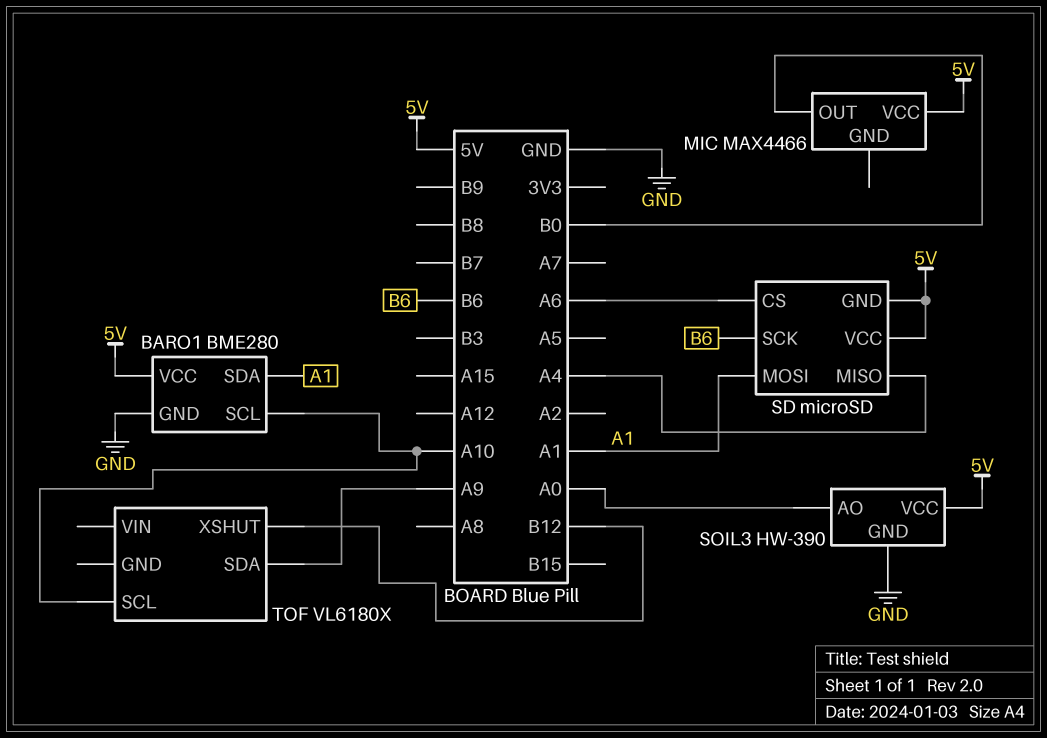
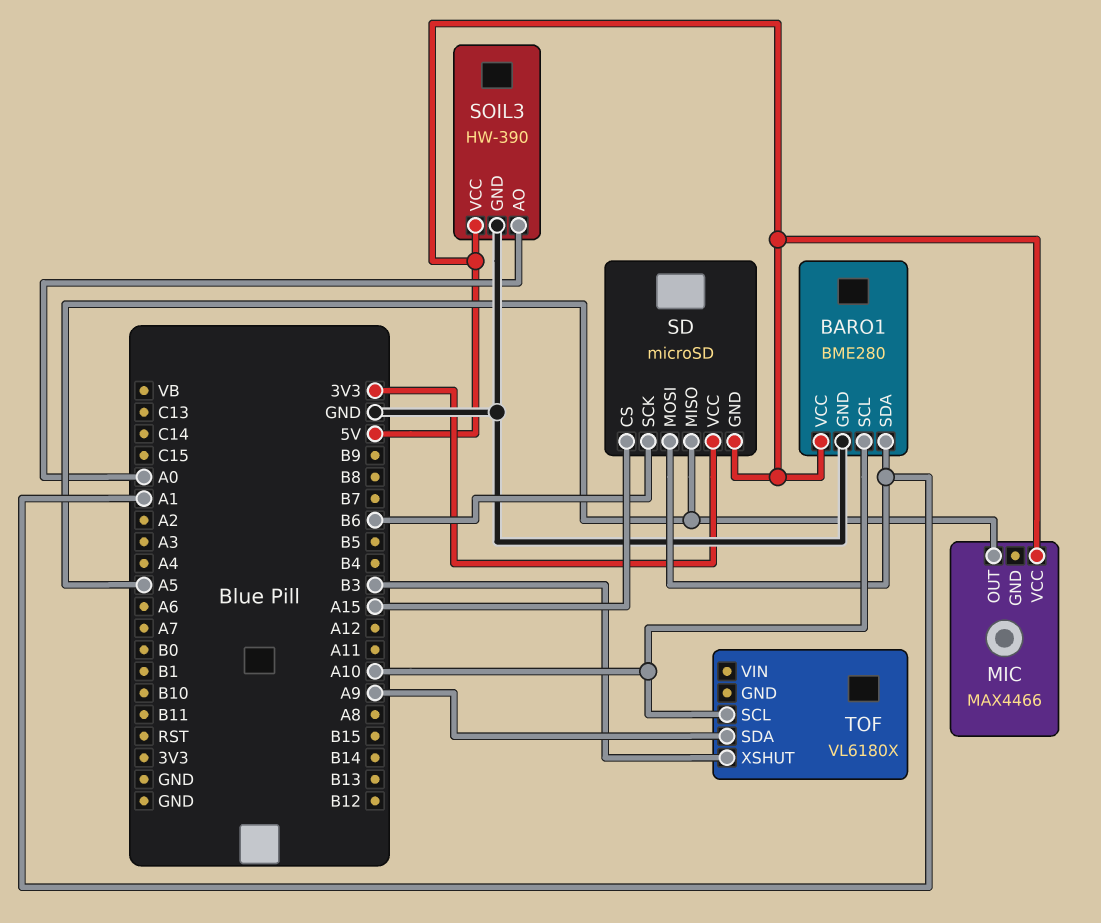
MIC pin OUT: B0 -> A5
SD pin CS: A6 -> A15
SD pin MISO: A4 -> A5
SD pin VCC: 5V -> 3V3
TOF pin XSHUT: B12 -> B3

